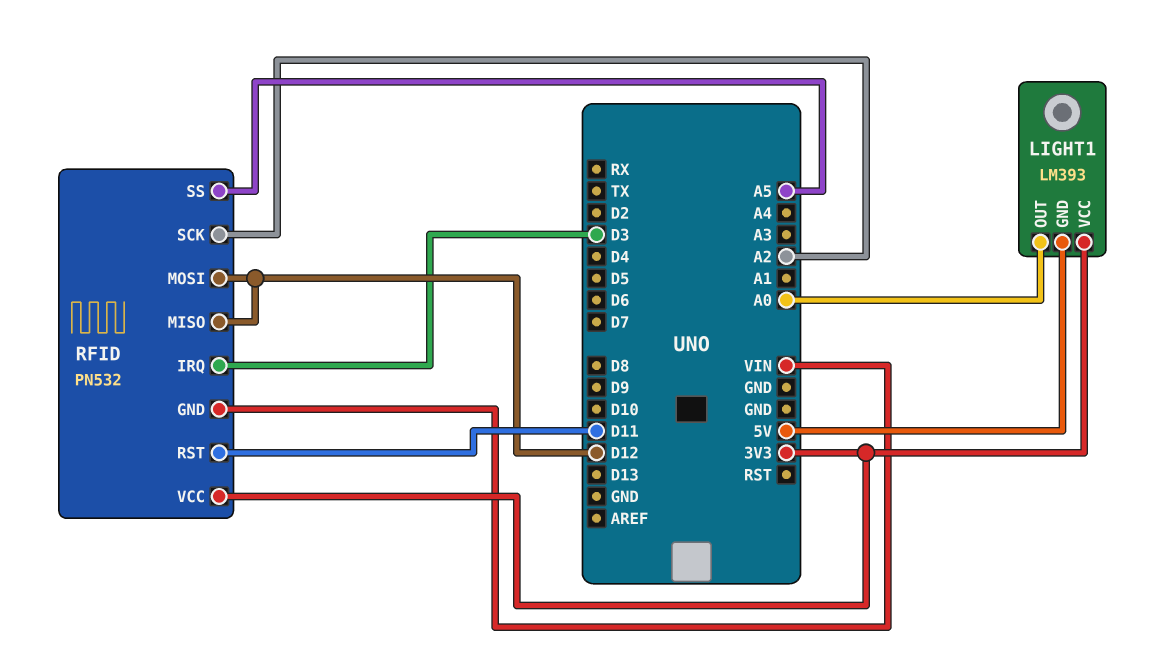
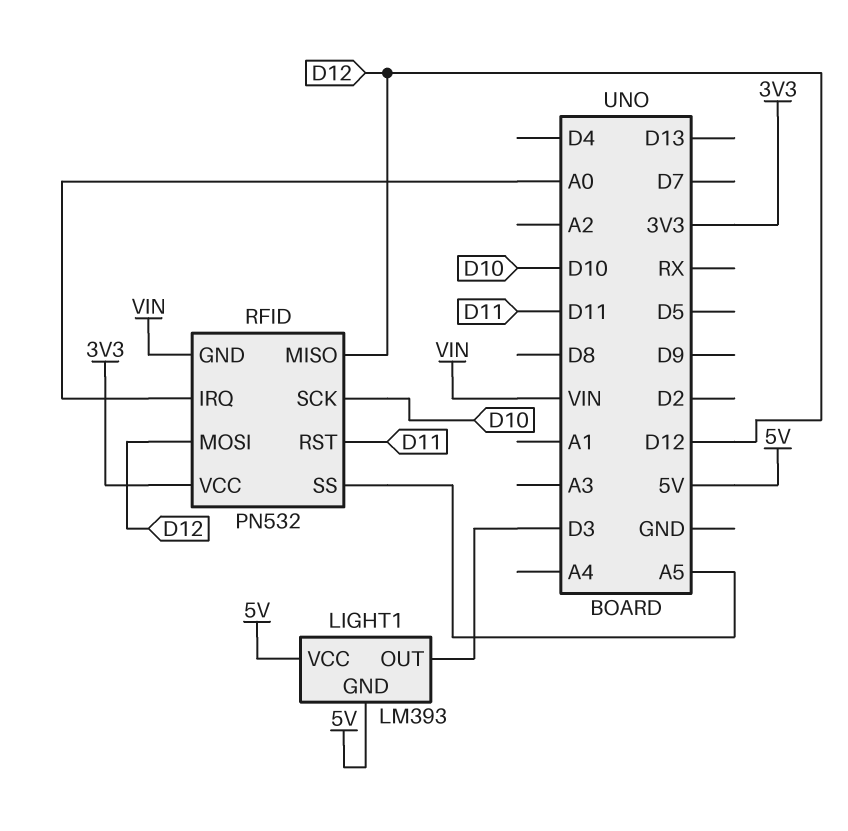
LIGHT1 pin OUT: A0 -> D3
LIGHT1 pin VCC: 3V3 -> 5V
RFID pin IRQ: D3 -> A0
RFID pin SCK: A2 -> D10

